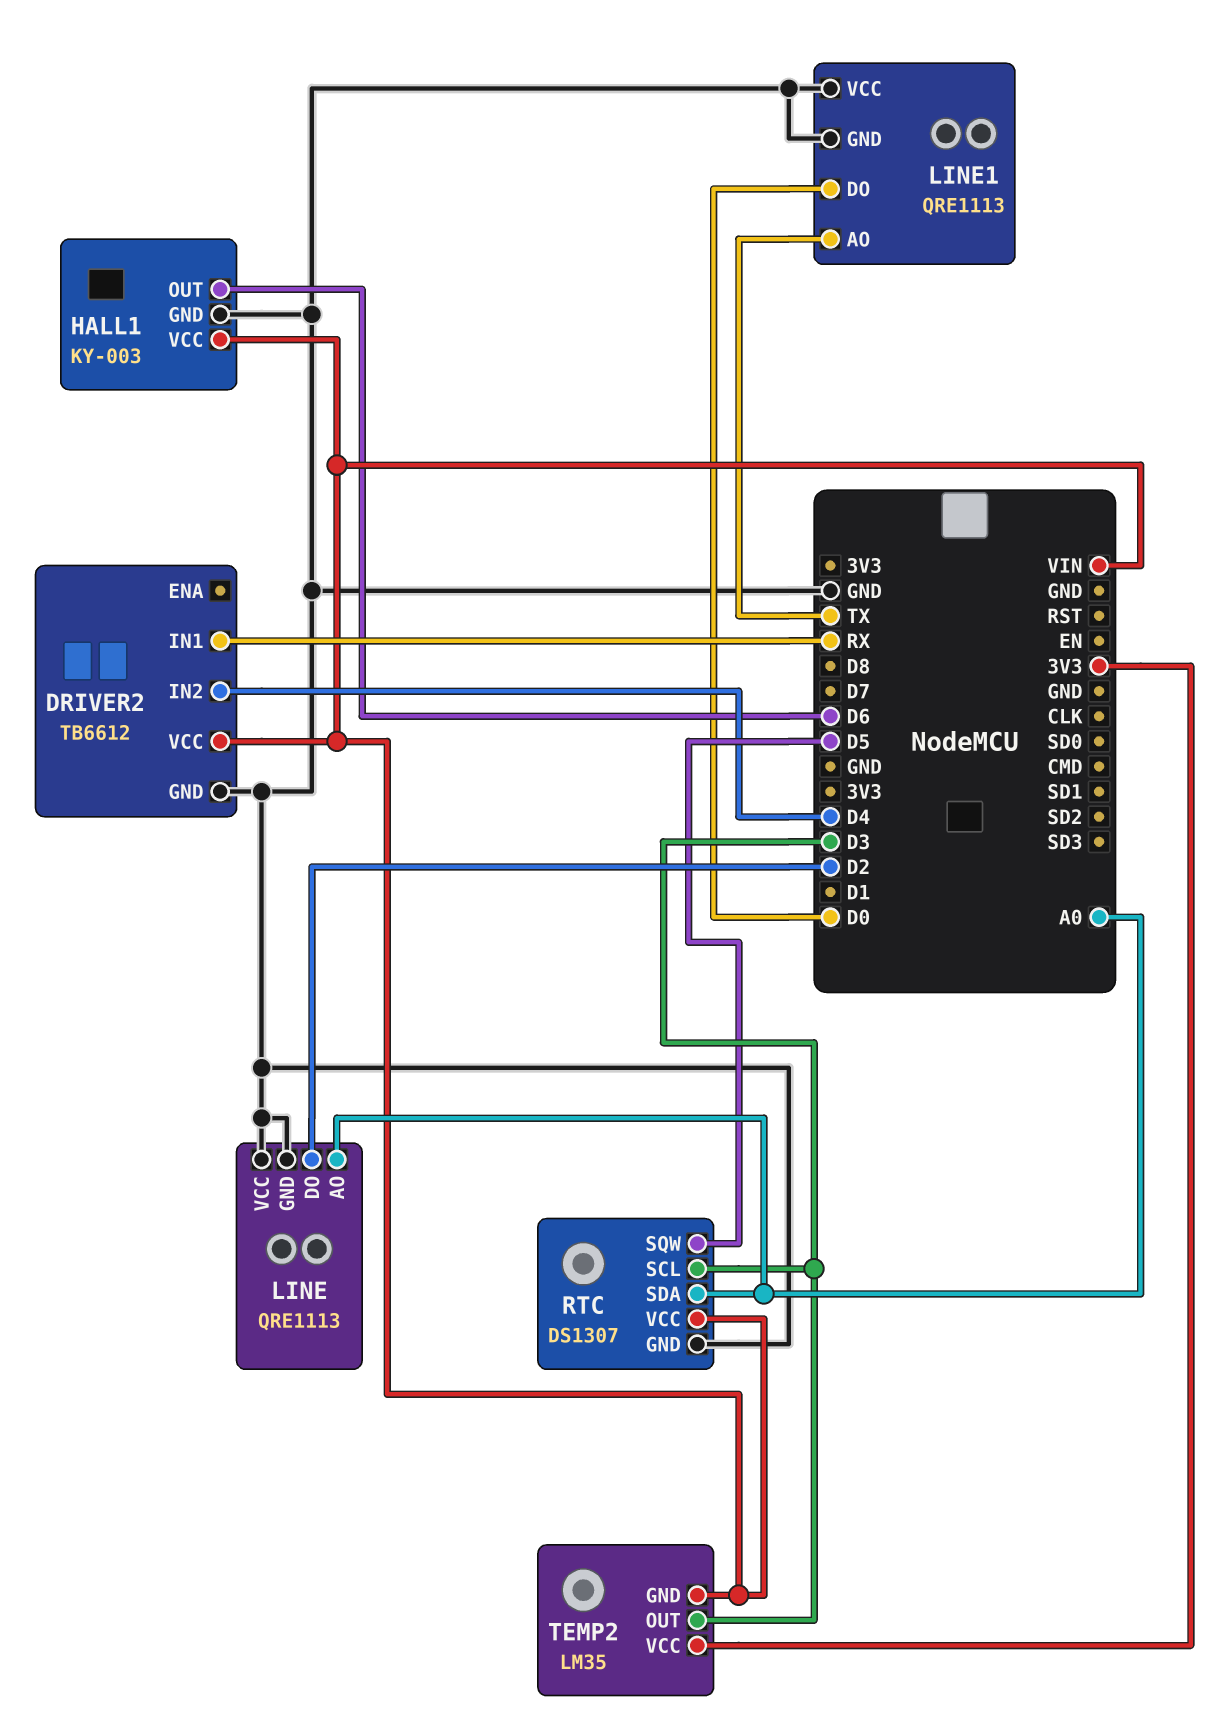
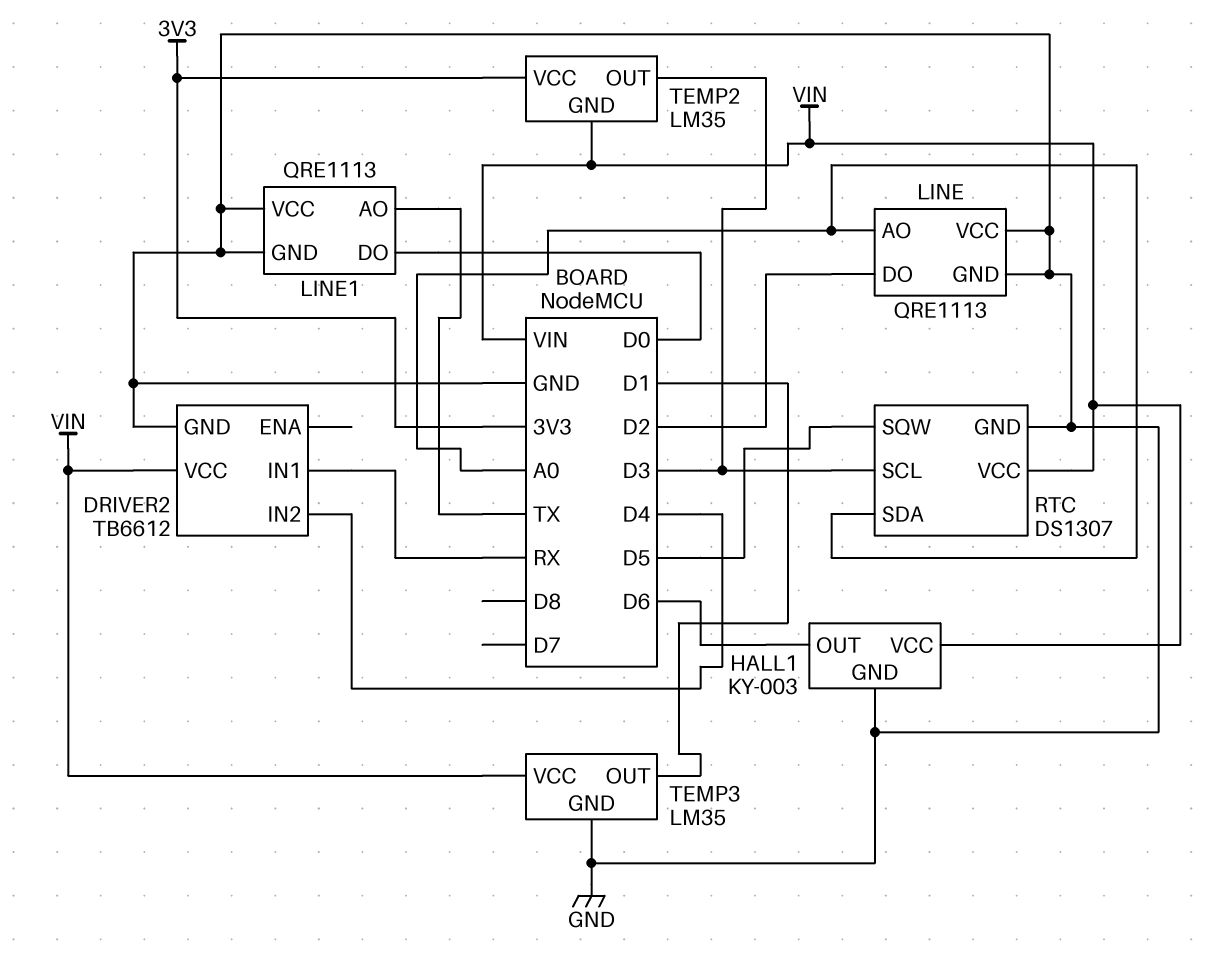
TEMP3: none -> LM35
TEMP3 pin GND: none -> GND
TEMP3 pin OUT: none -> D1
TEMP3 pin VCC: none -> VIN

